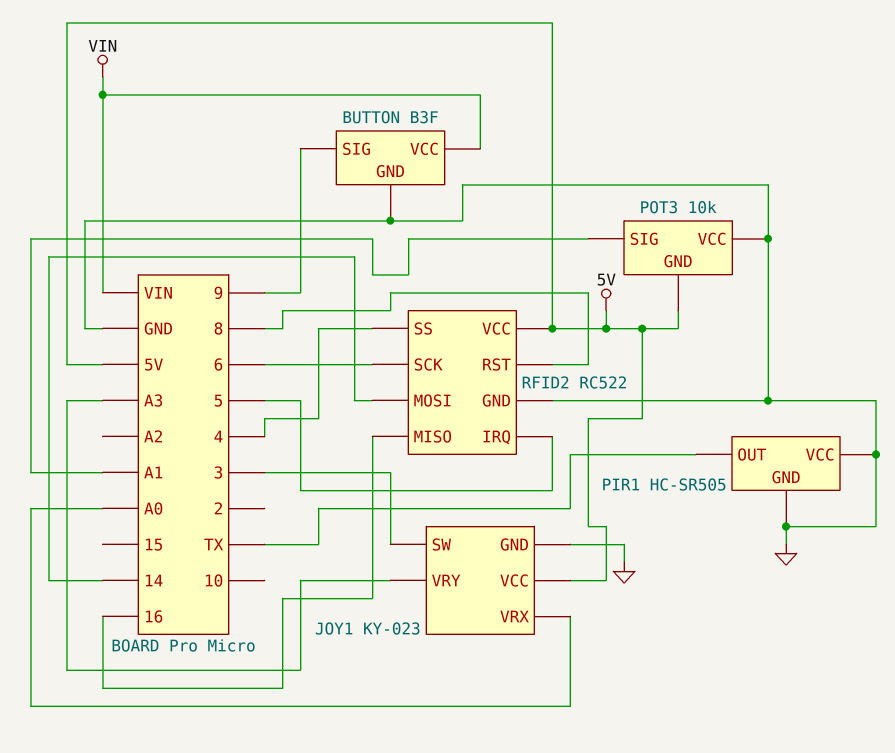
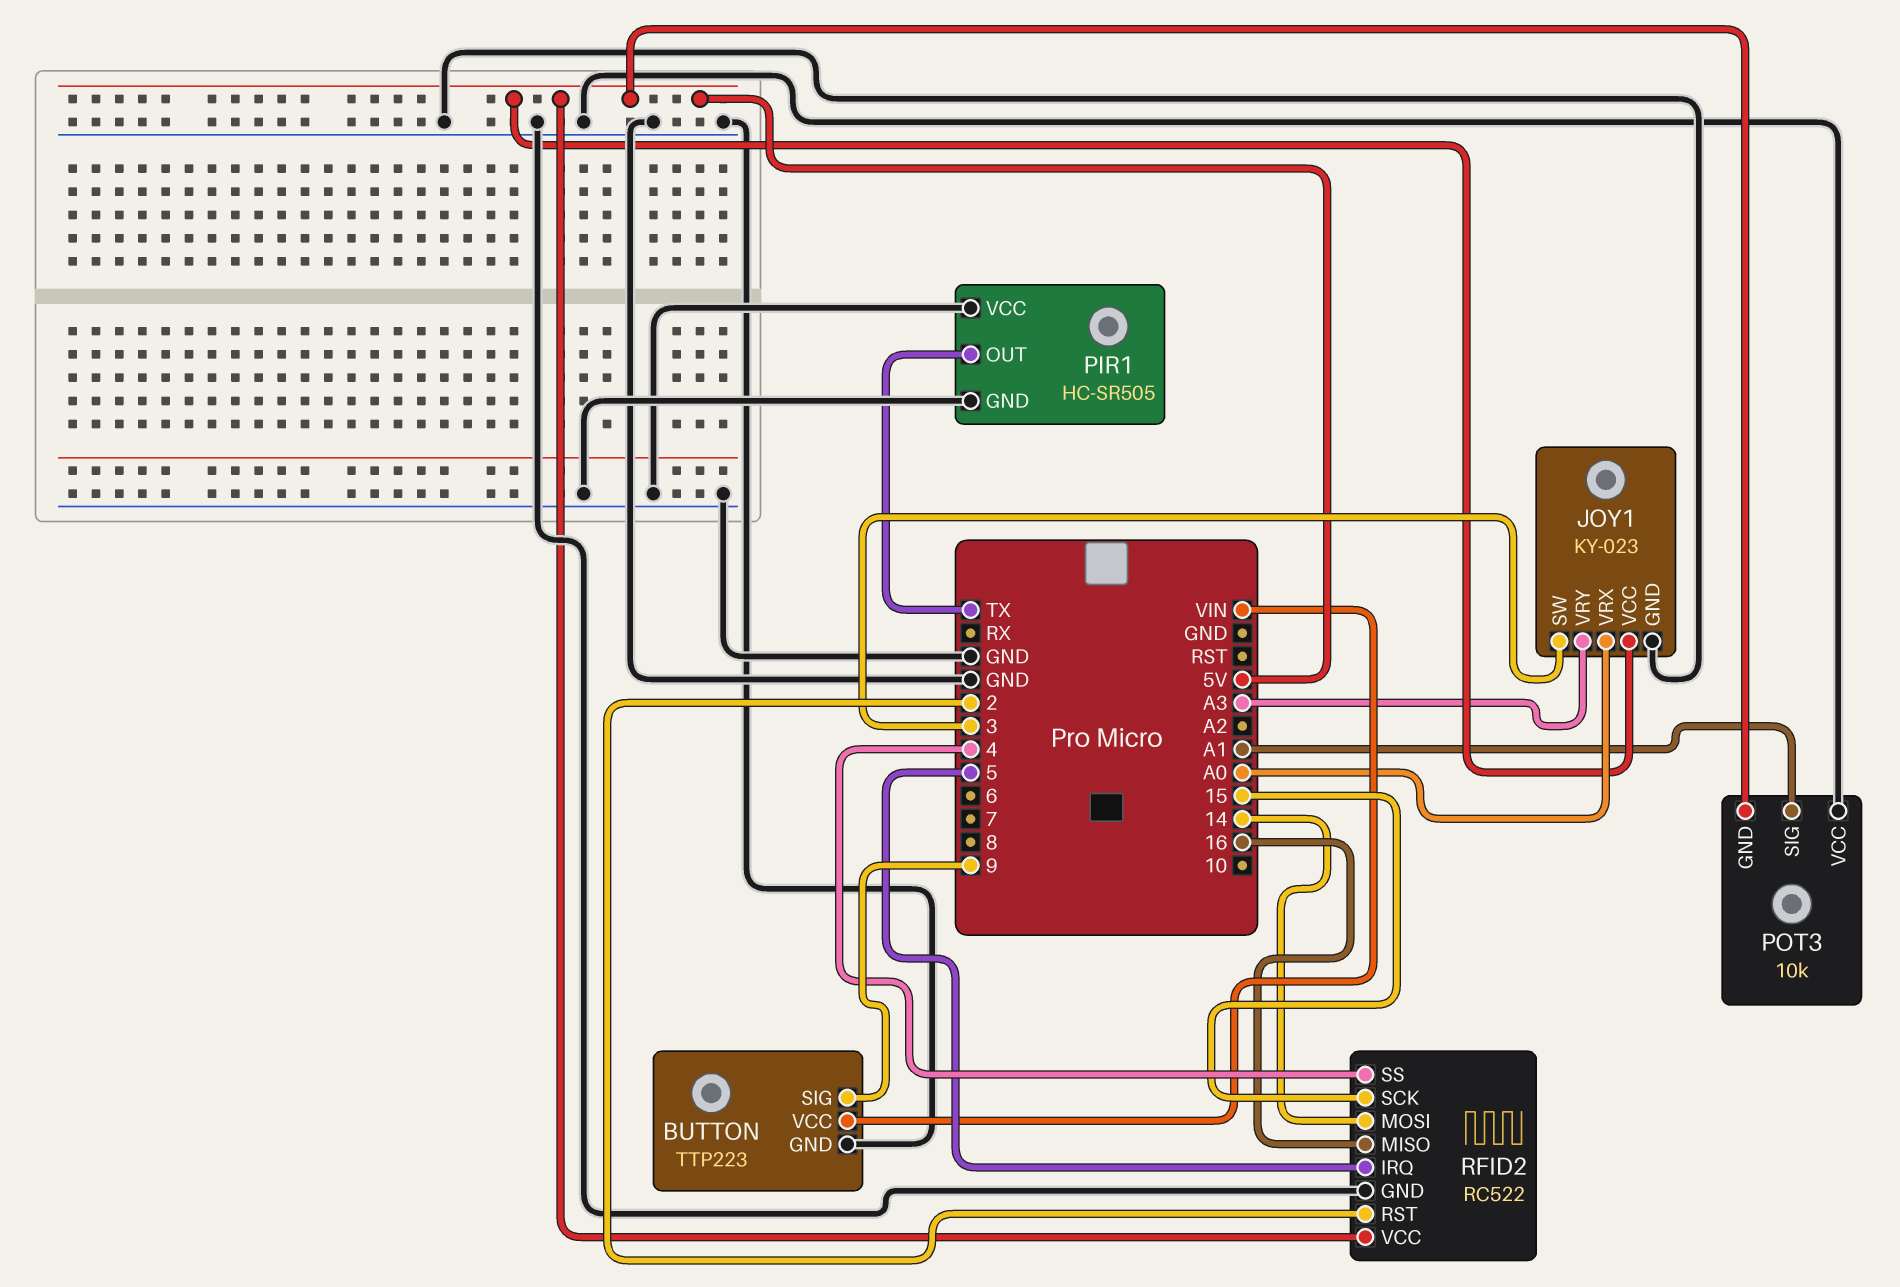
BUTTON: B3F -> TTP223
RFID2 pin RST: 8 -> 2
RFID2 pin SCK: 6 -> 15

